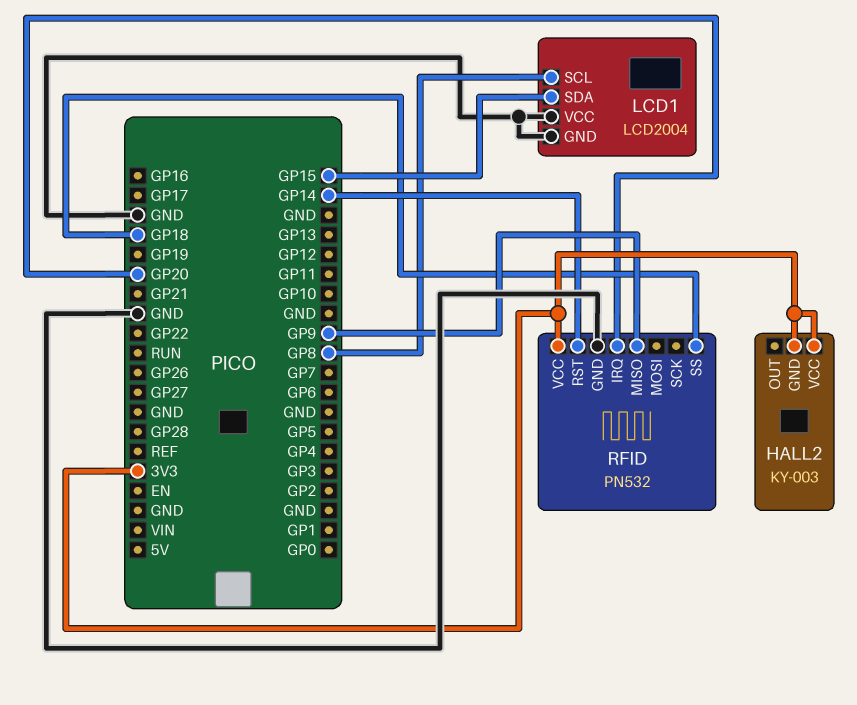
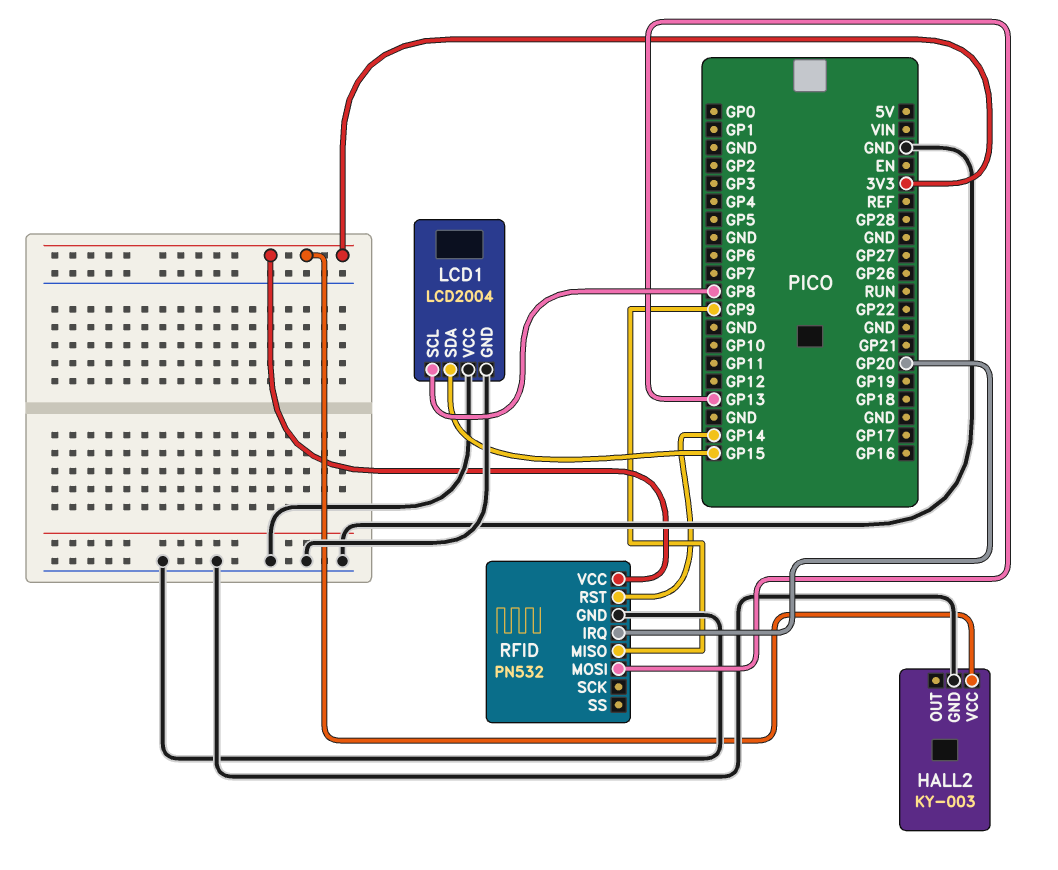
HALL2 pin GND: 3V3 -> GND
RFID pin MOSI: none -> GP13
RFID pin SS: GP18 -> none

